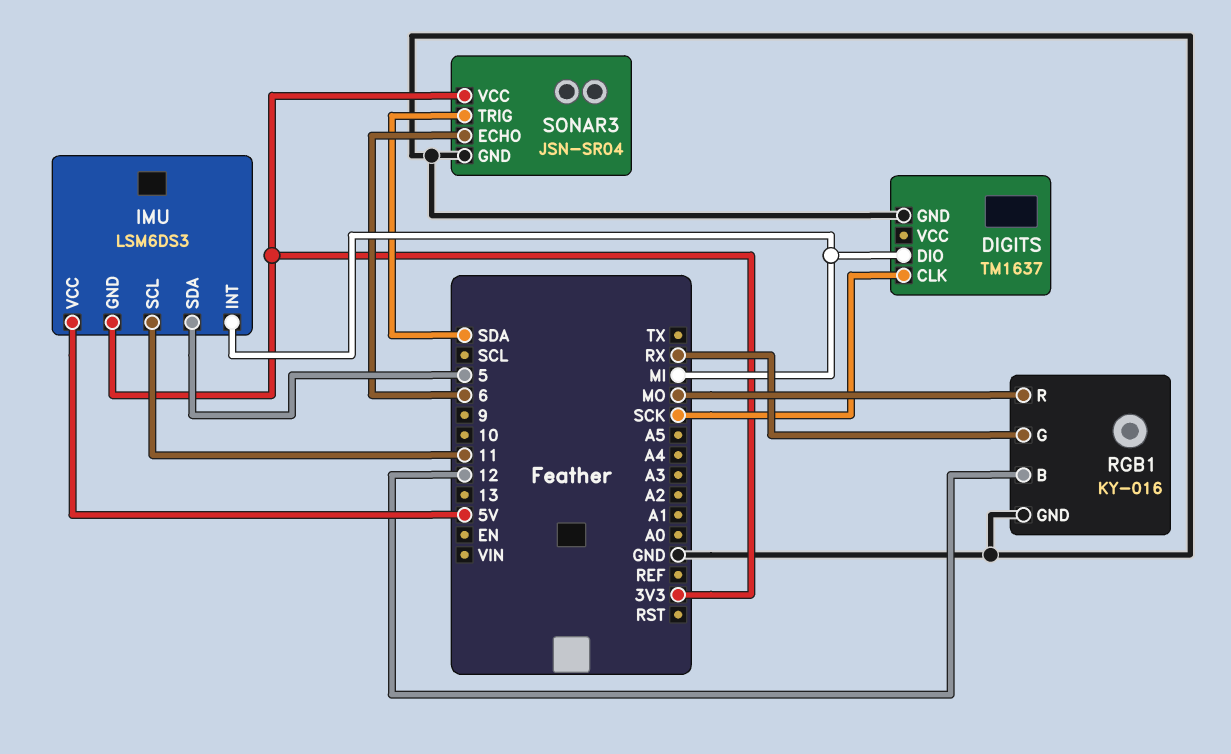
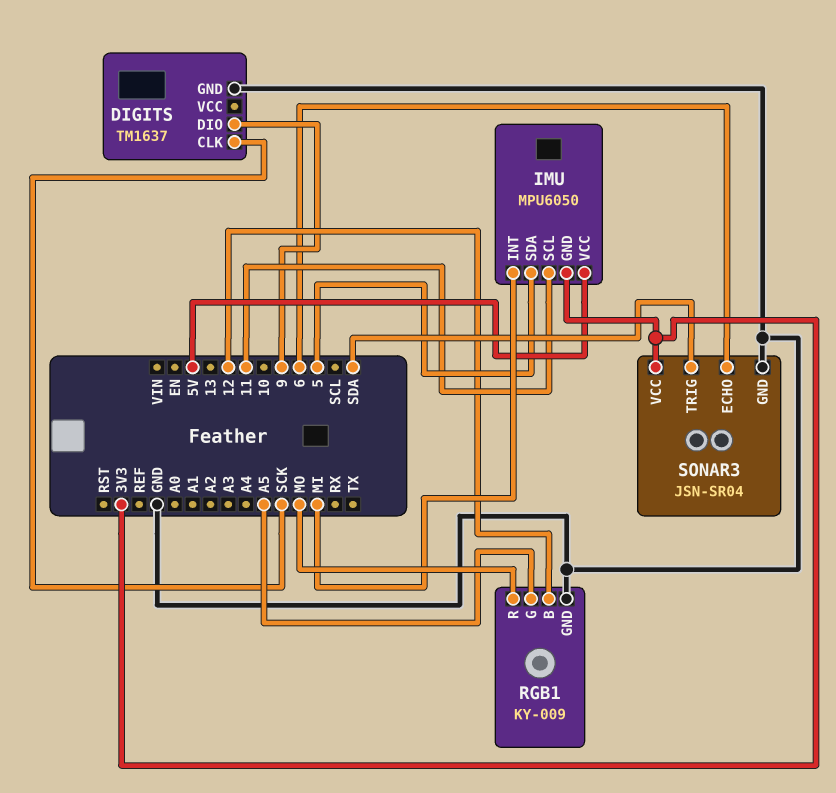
DIGITS pin DIO: MI -> 9
IMU: LSM6DS3 -> MPU6050
RGB1: KY-016 -> KY-009
RGB1 pin G: RX -> A5

